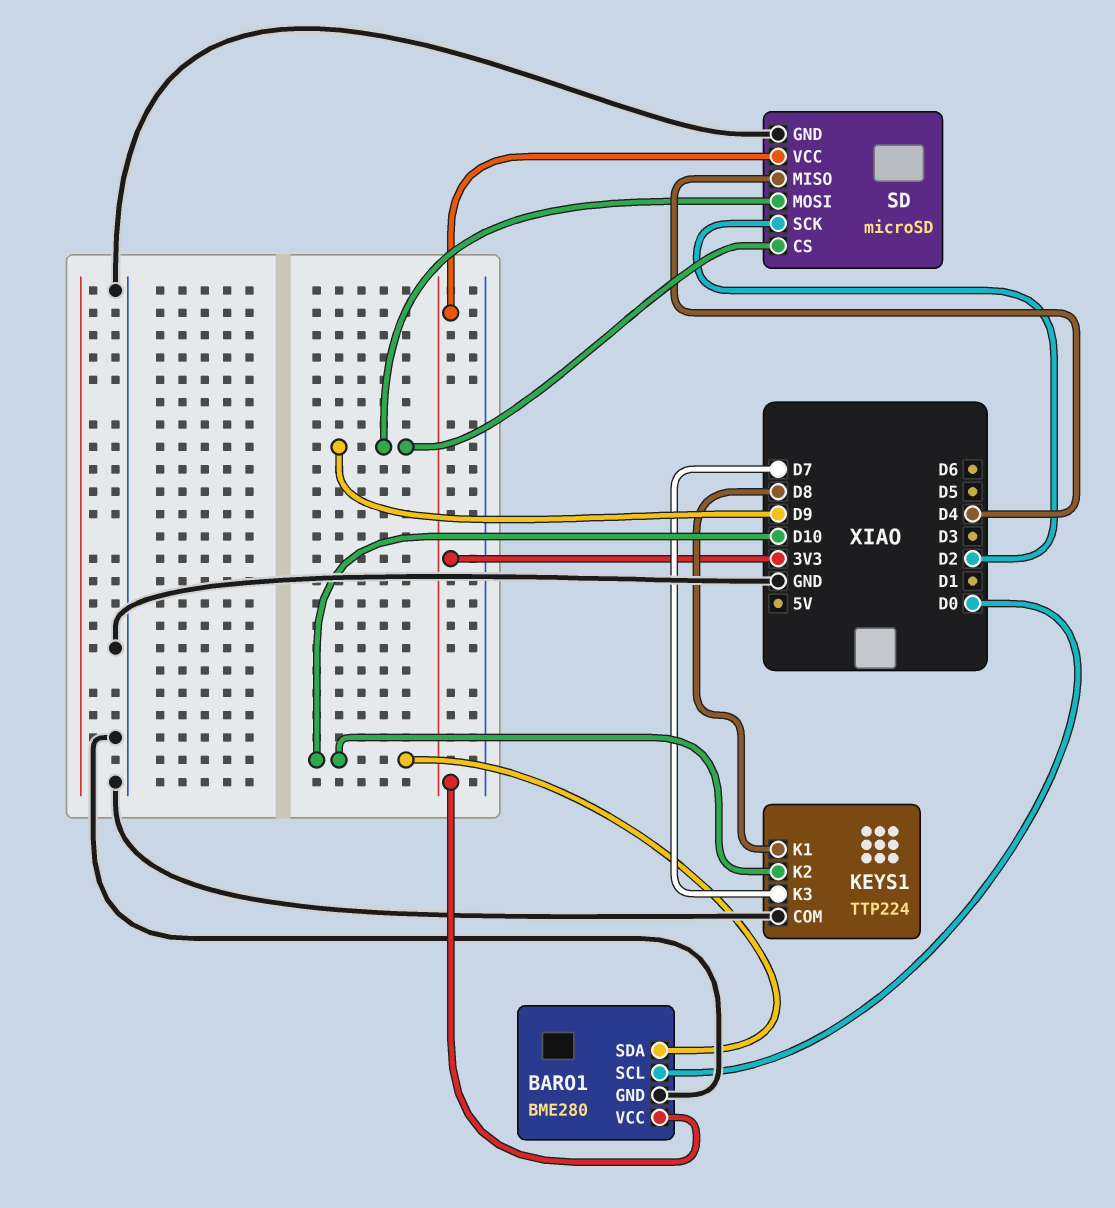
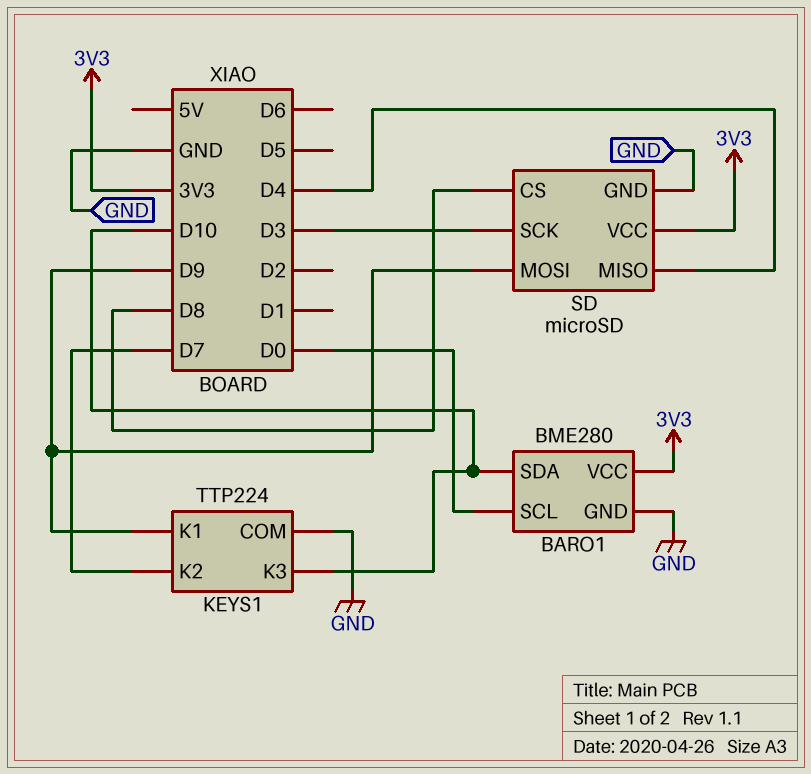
KEYS1 pin K1: D8 -> D9
KEYS1 pin K2: D10 -> D7
KEYS1 pin K3: D7 -> D10
SD pin CS: D9 -> D8
SD pin SCK: D2 -> D3

